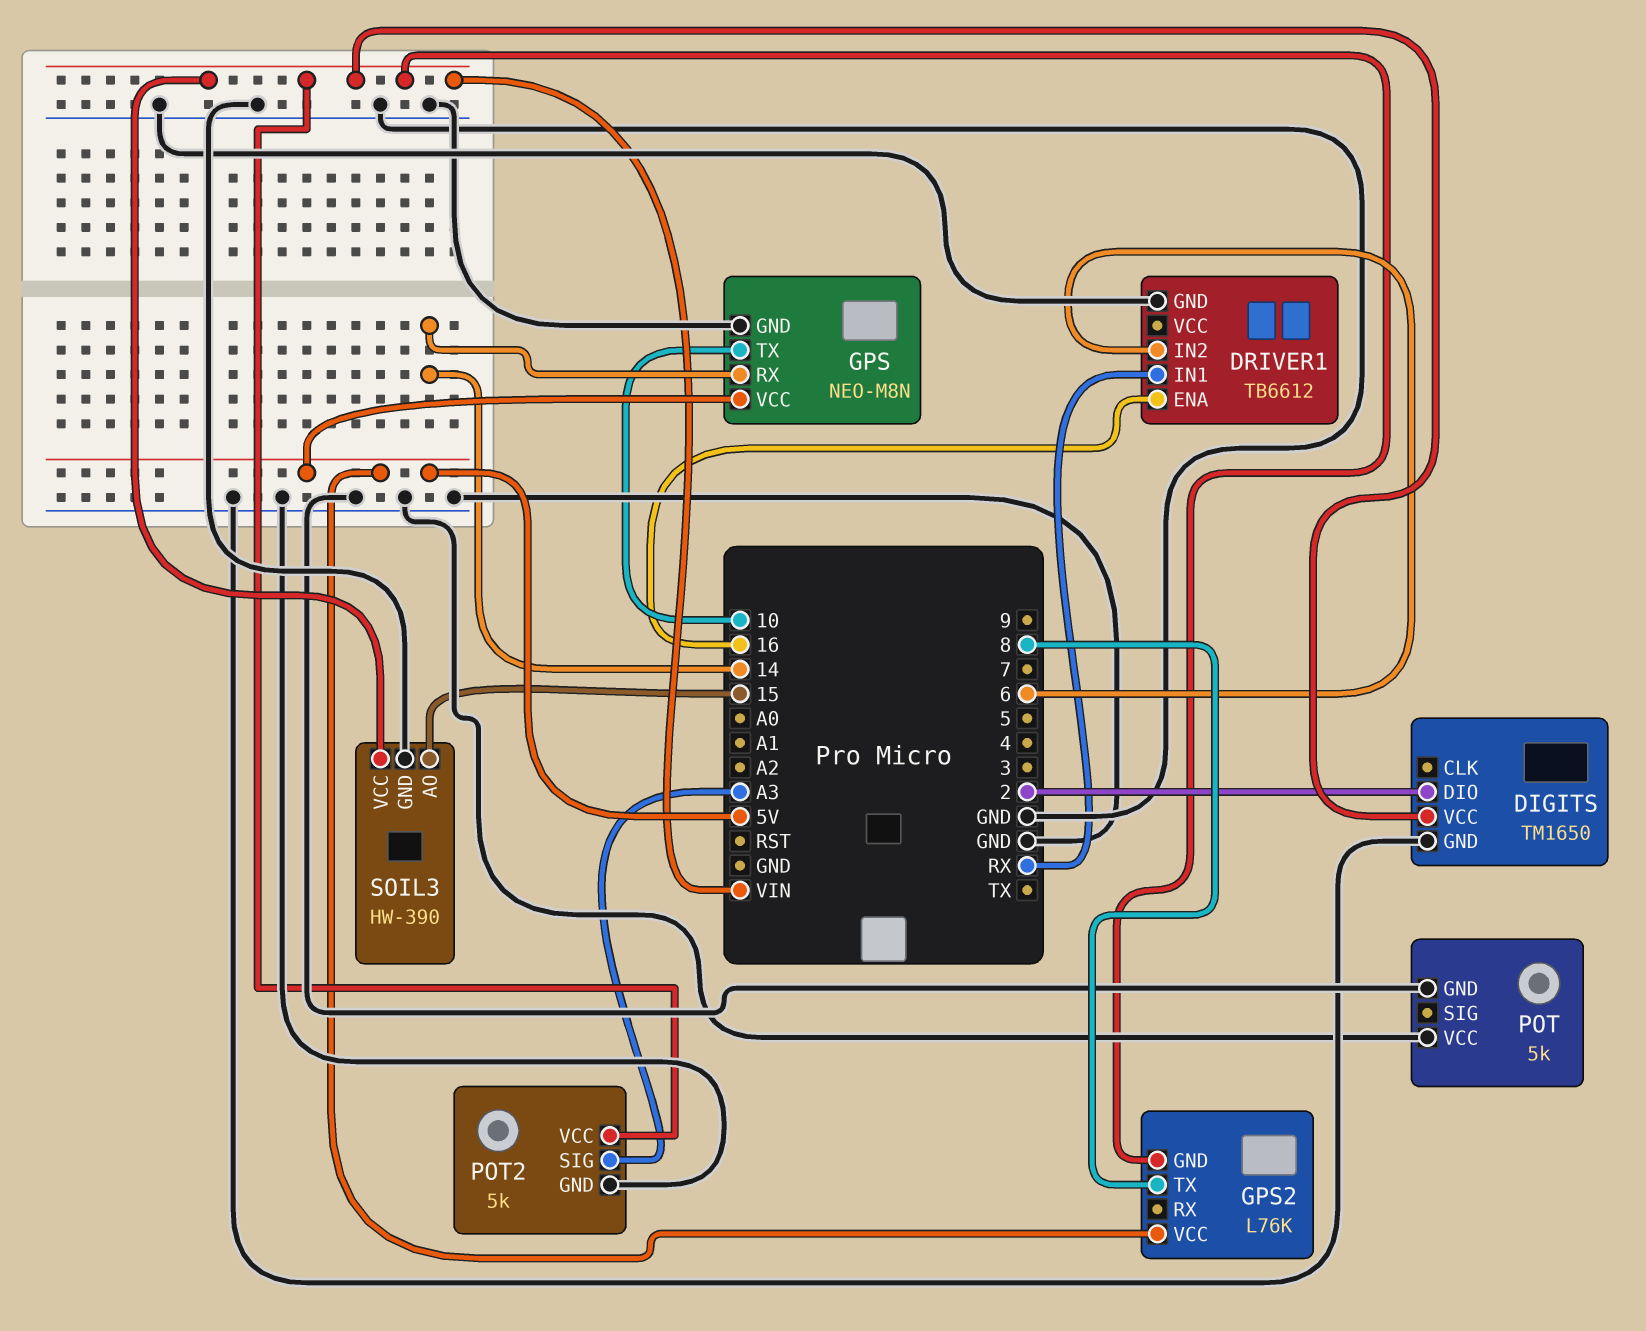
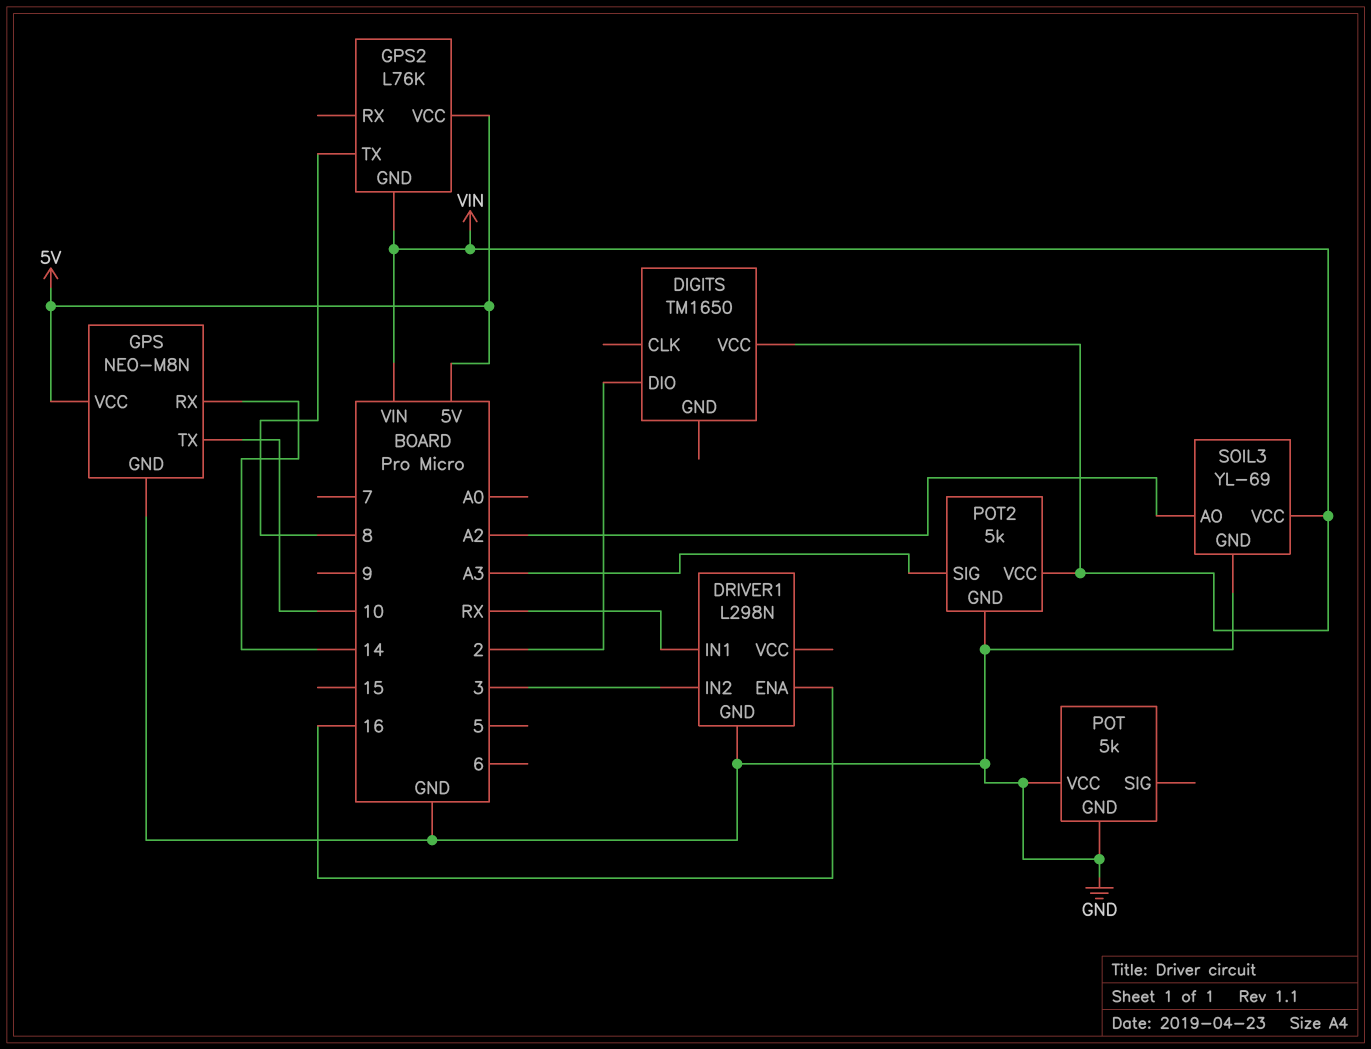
DIGITS pin GND: GND -> none
DRIVER1: TB6612 -> L298N
DRIVER1 pin IN2: 6 -> 3
SOIL3: HW-390 -> YL-69
SOIL3 pin AO: 15 -> A2

